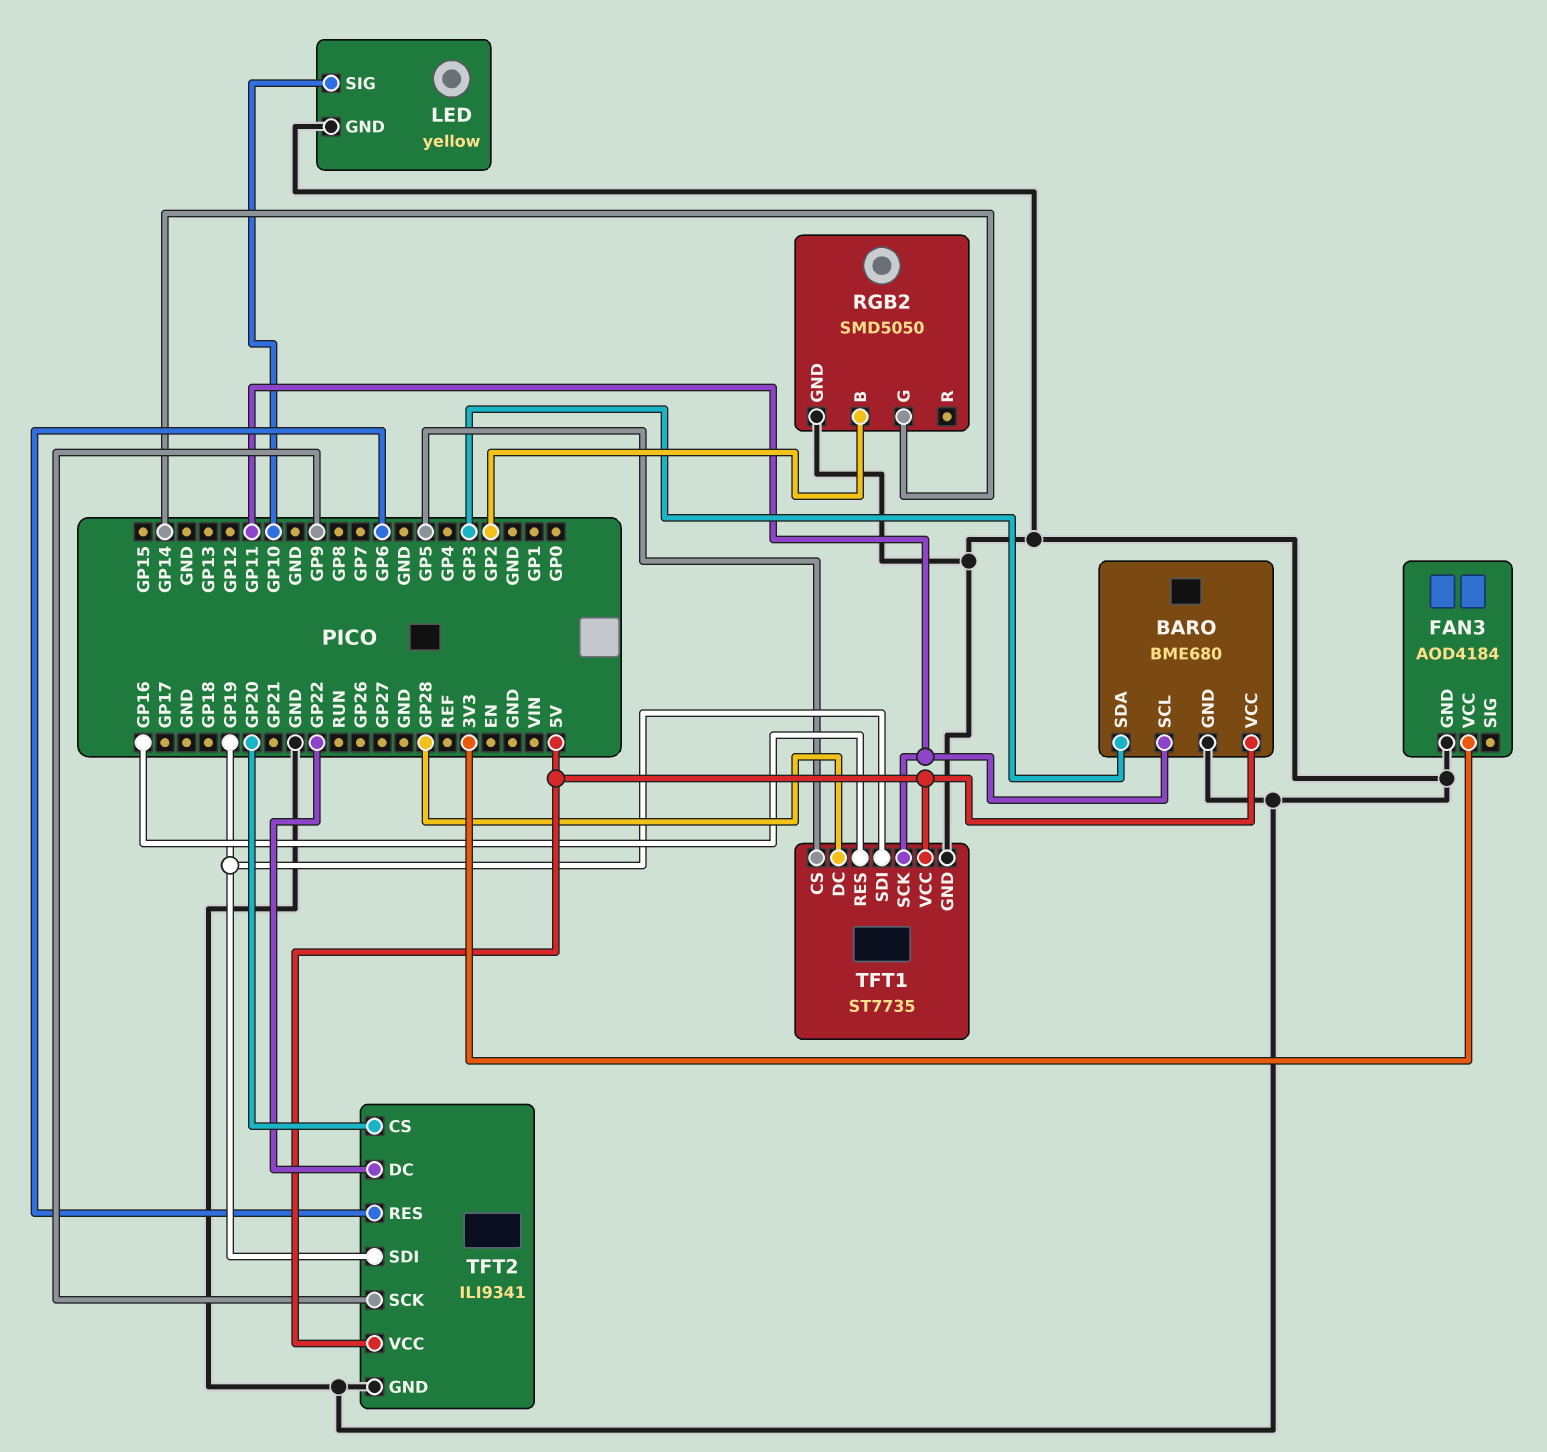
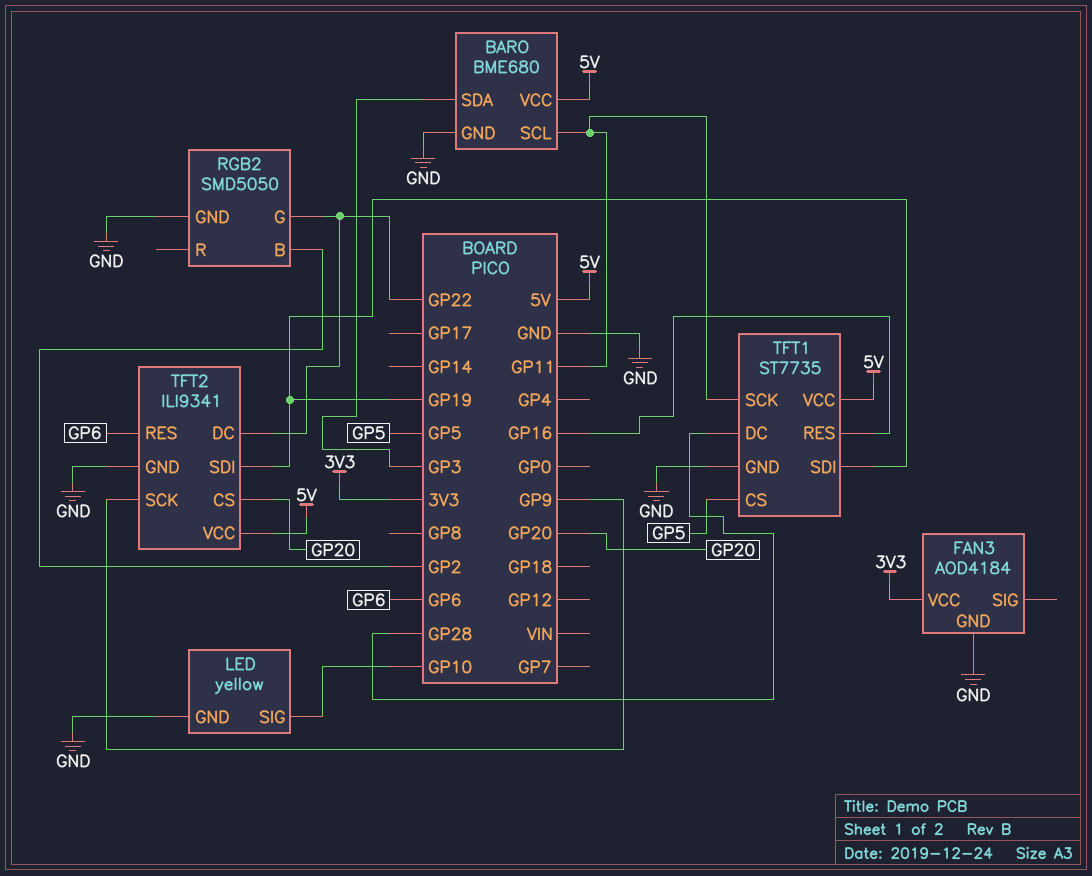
RGB2 pin G: GP14 -> GP22

